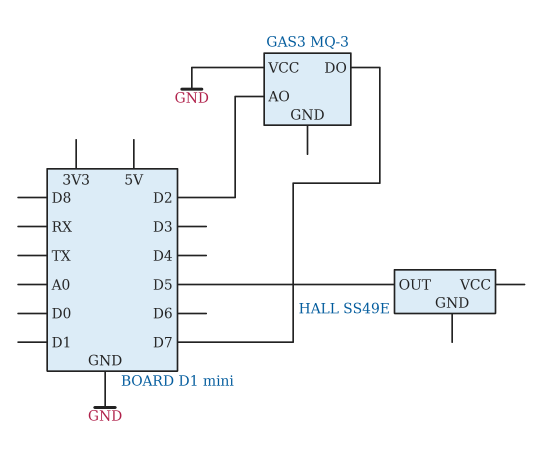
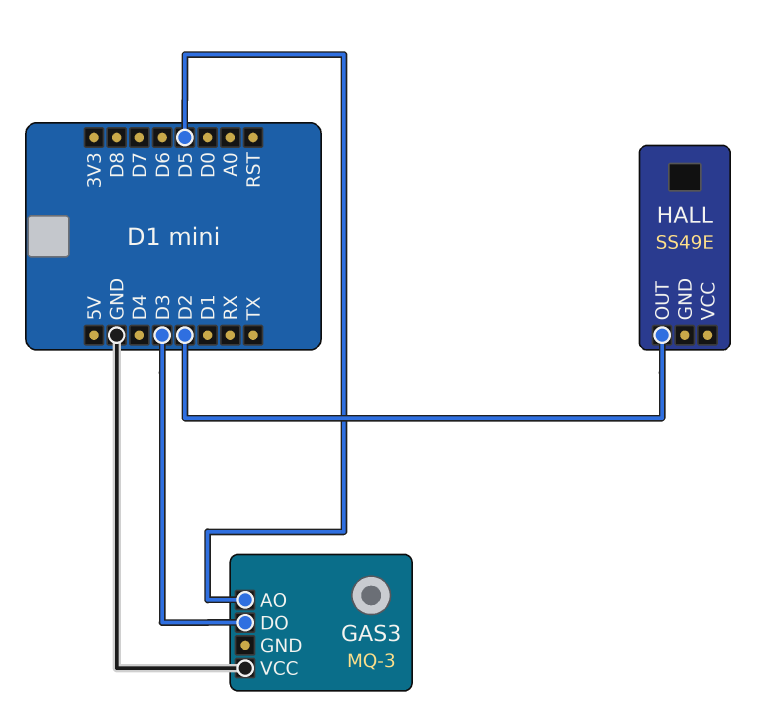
GAS3 pin AO: D2 -> D5
GAS3 pin DO: D7 -> D3
HALL pin OUT: D5 -> D2

